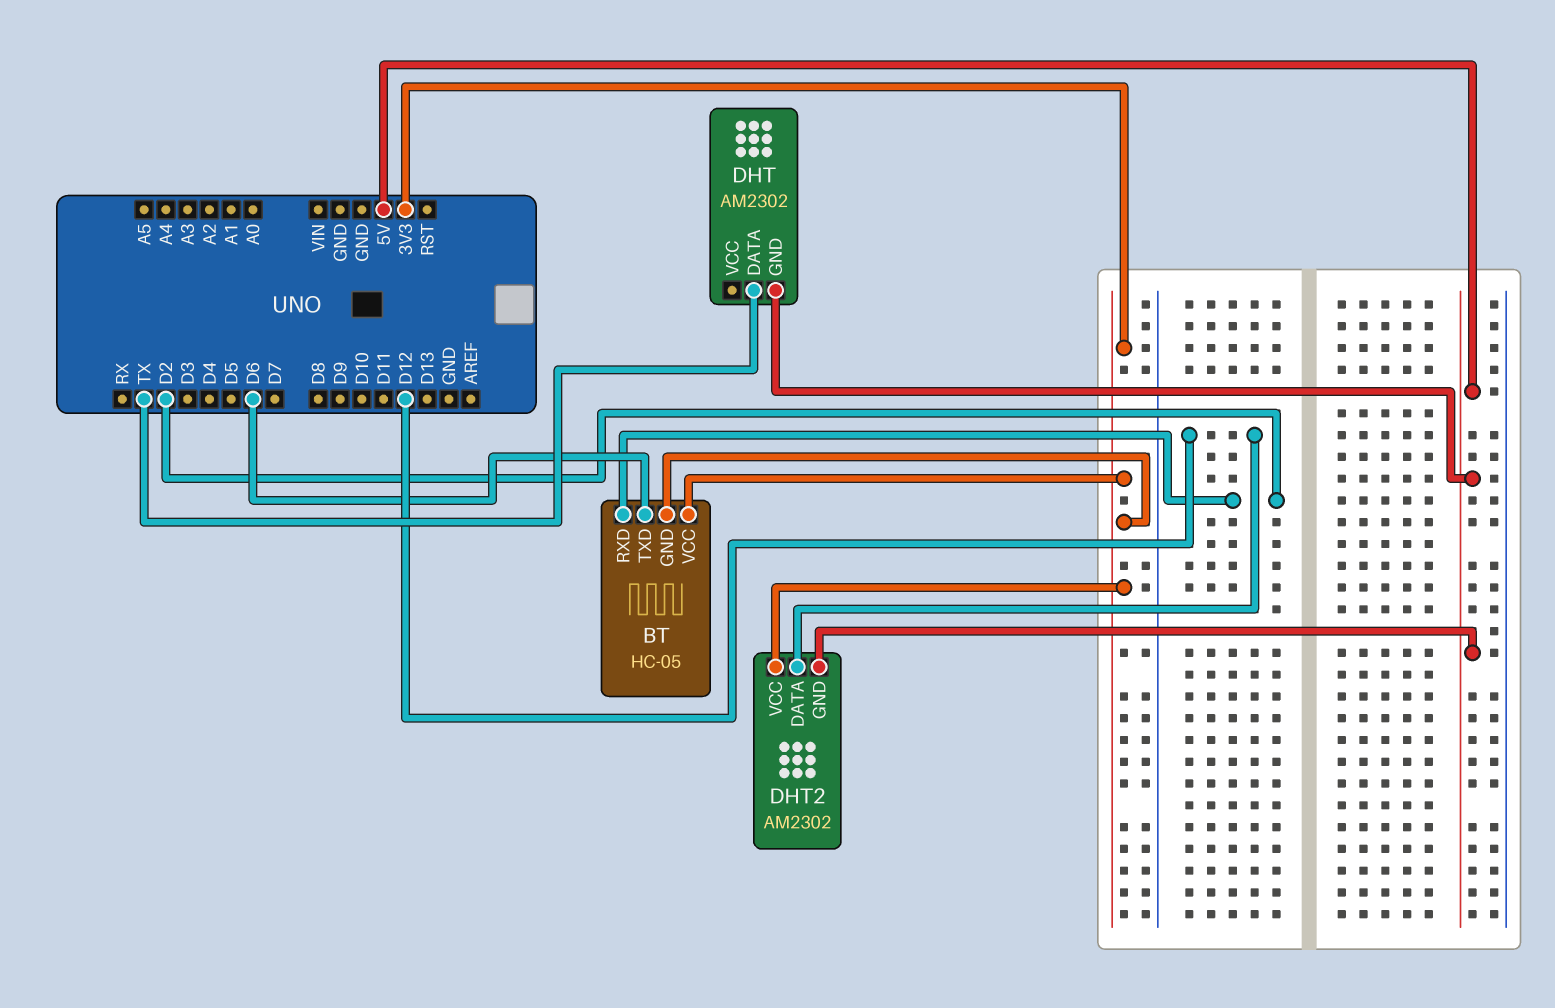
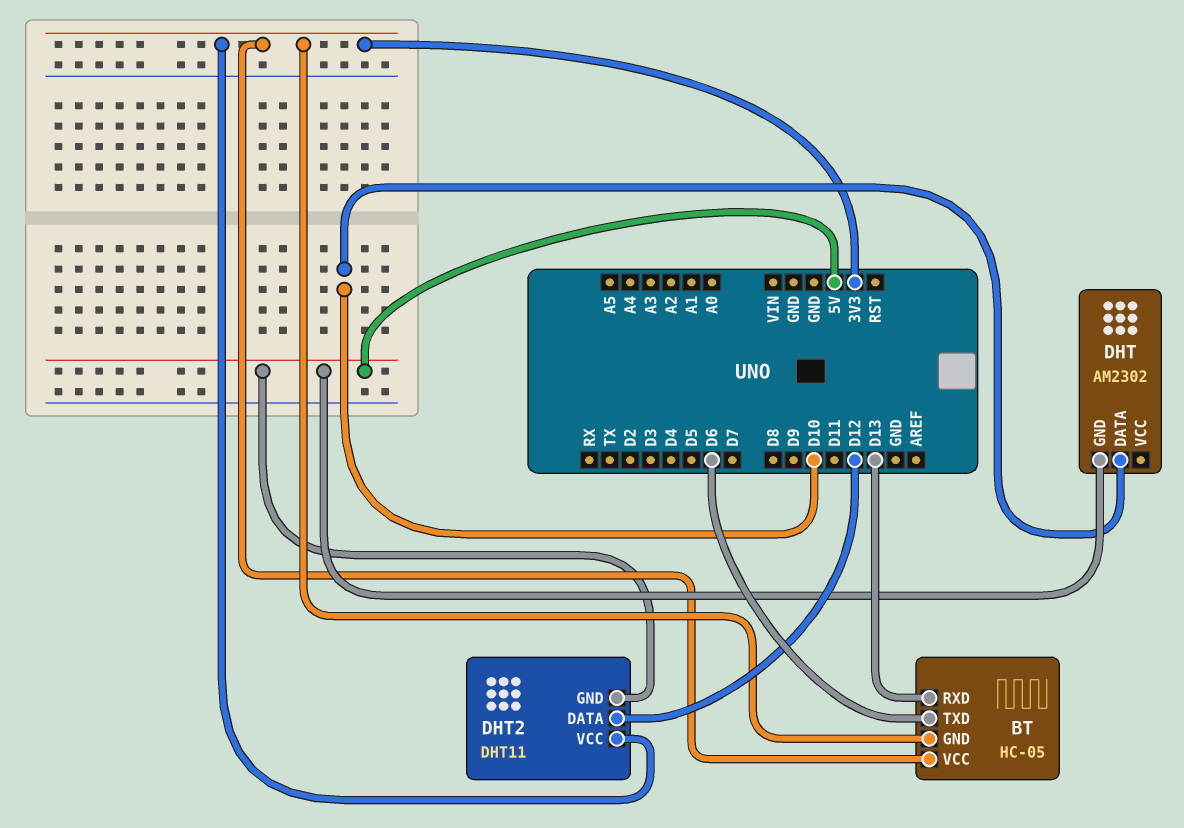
BT pin RXD: D2 -> D13
DHT pin DATA: TX -> D10
DHT2: AM2302 -> DHT11

